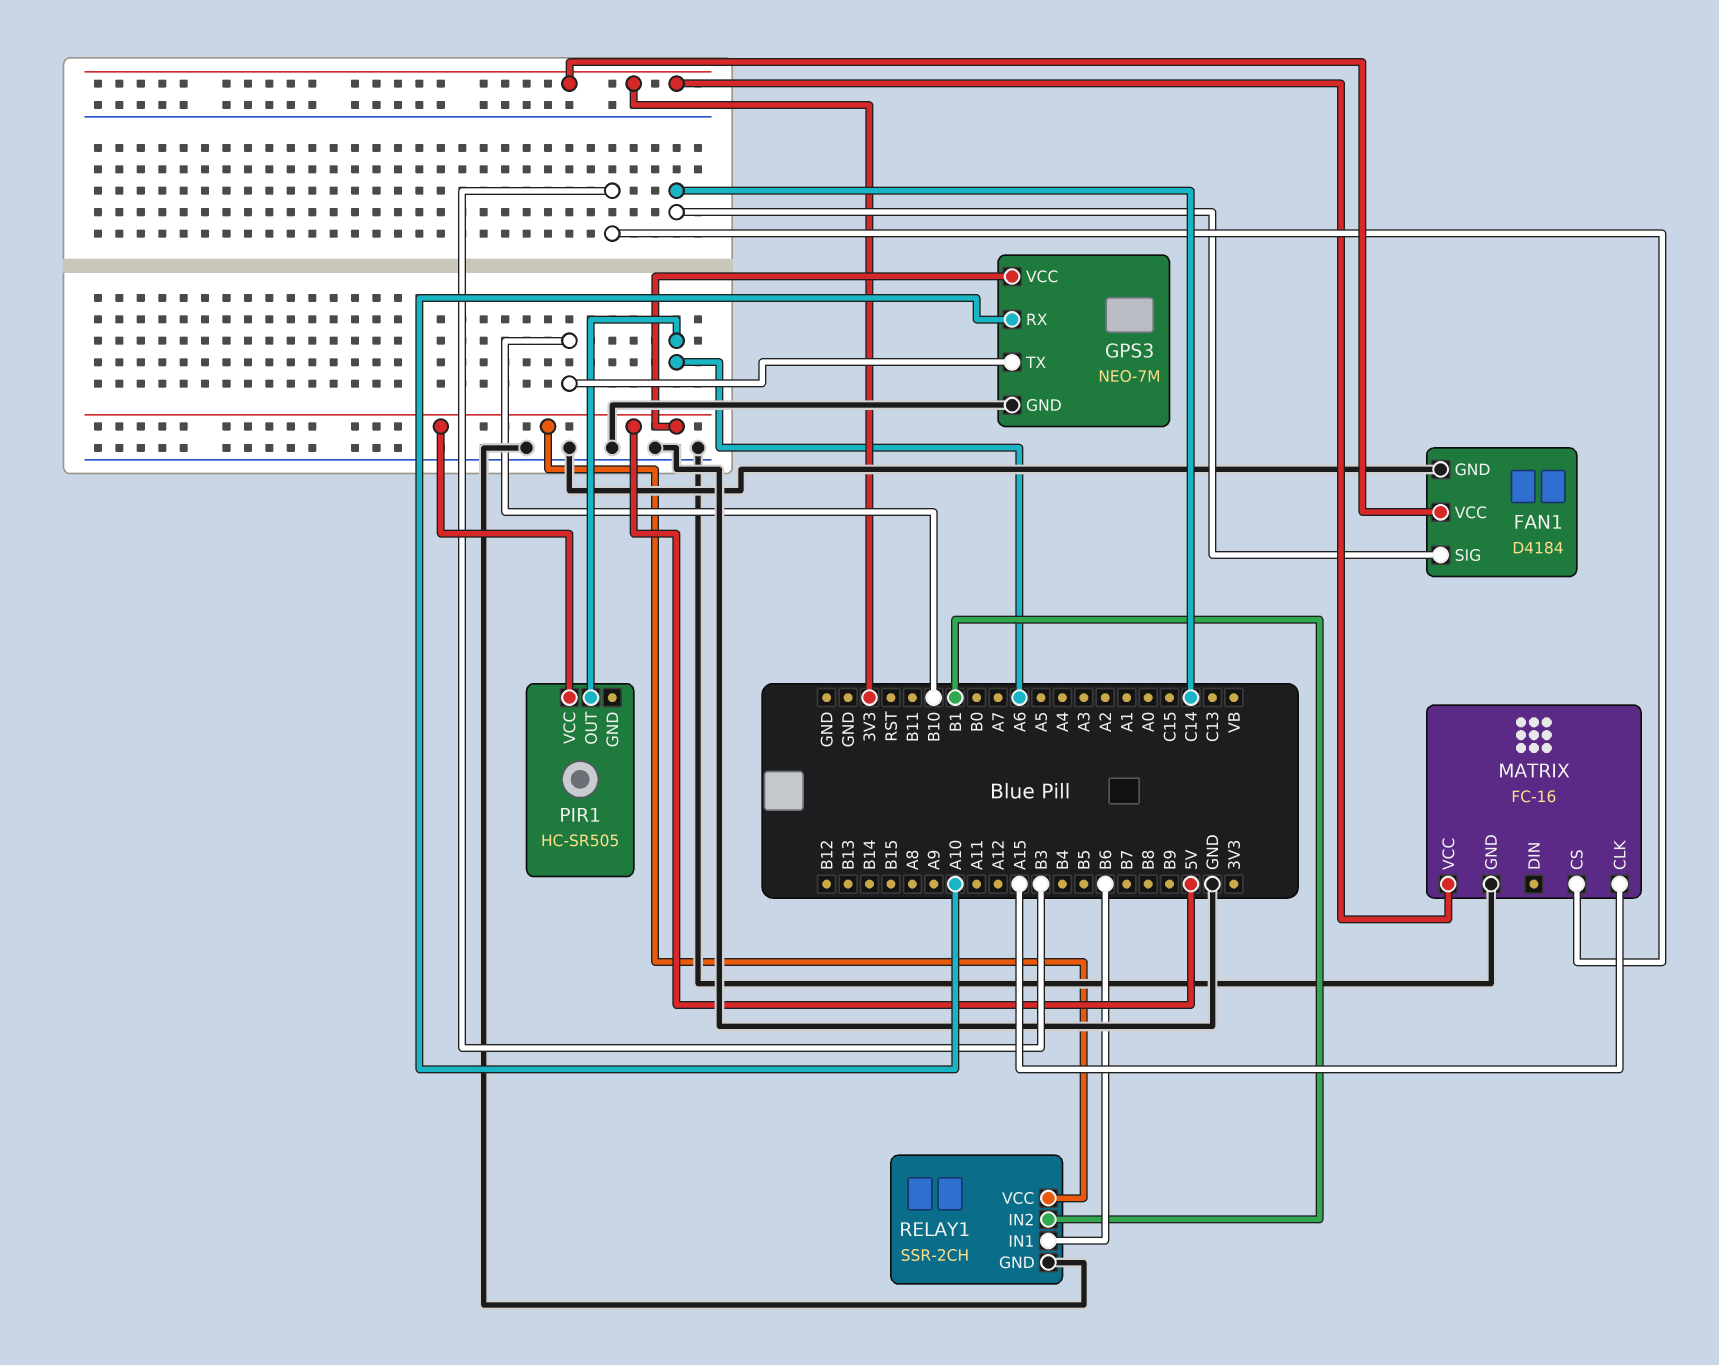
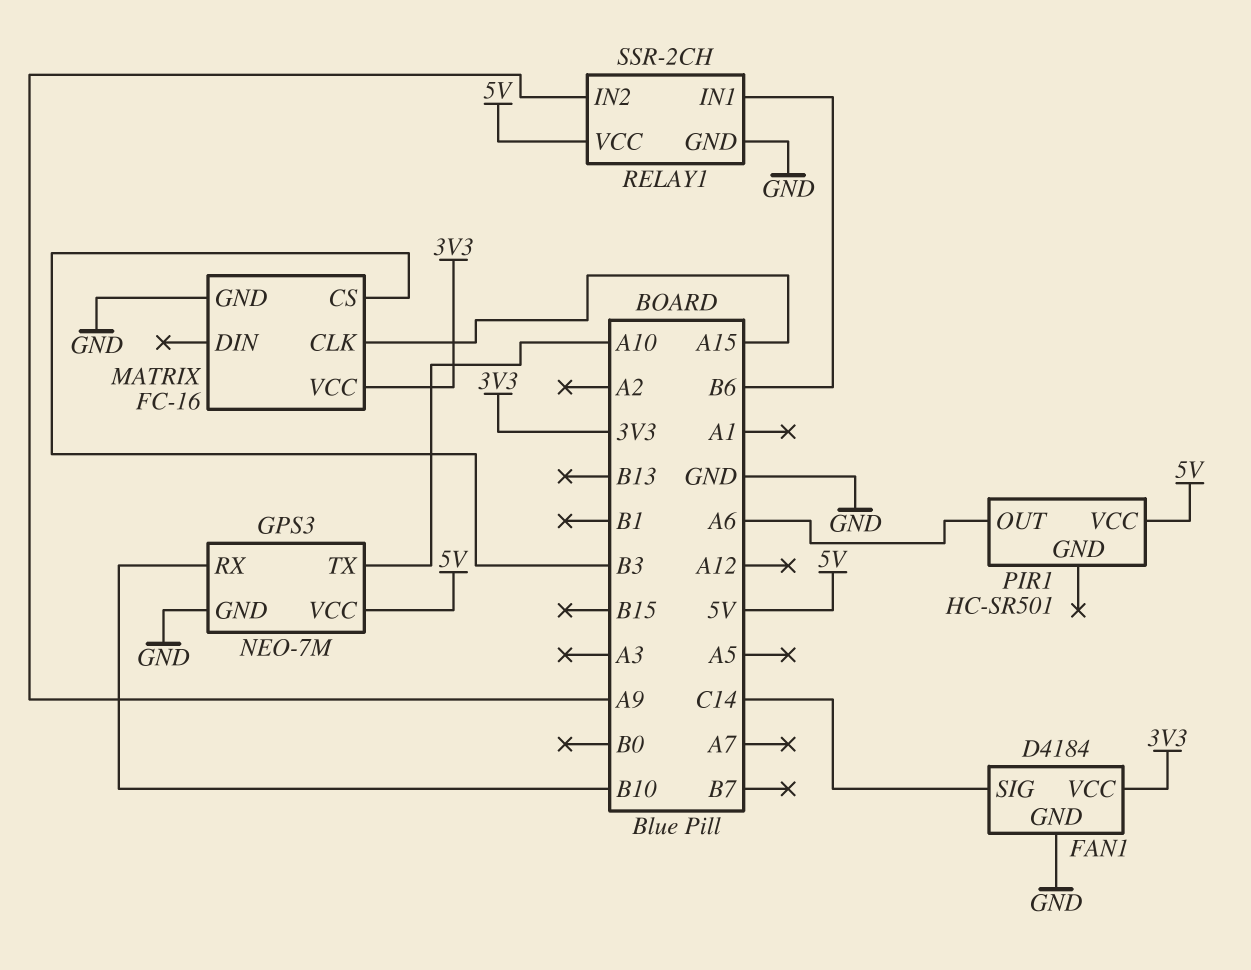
GPS3 pin RX: A10 -> B10
GPS3 pin TX: B10 -> A10
PIR1: HC-SR505 -> HC-SR501
RELAY1 pin IN2: B1 -> A9

